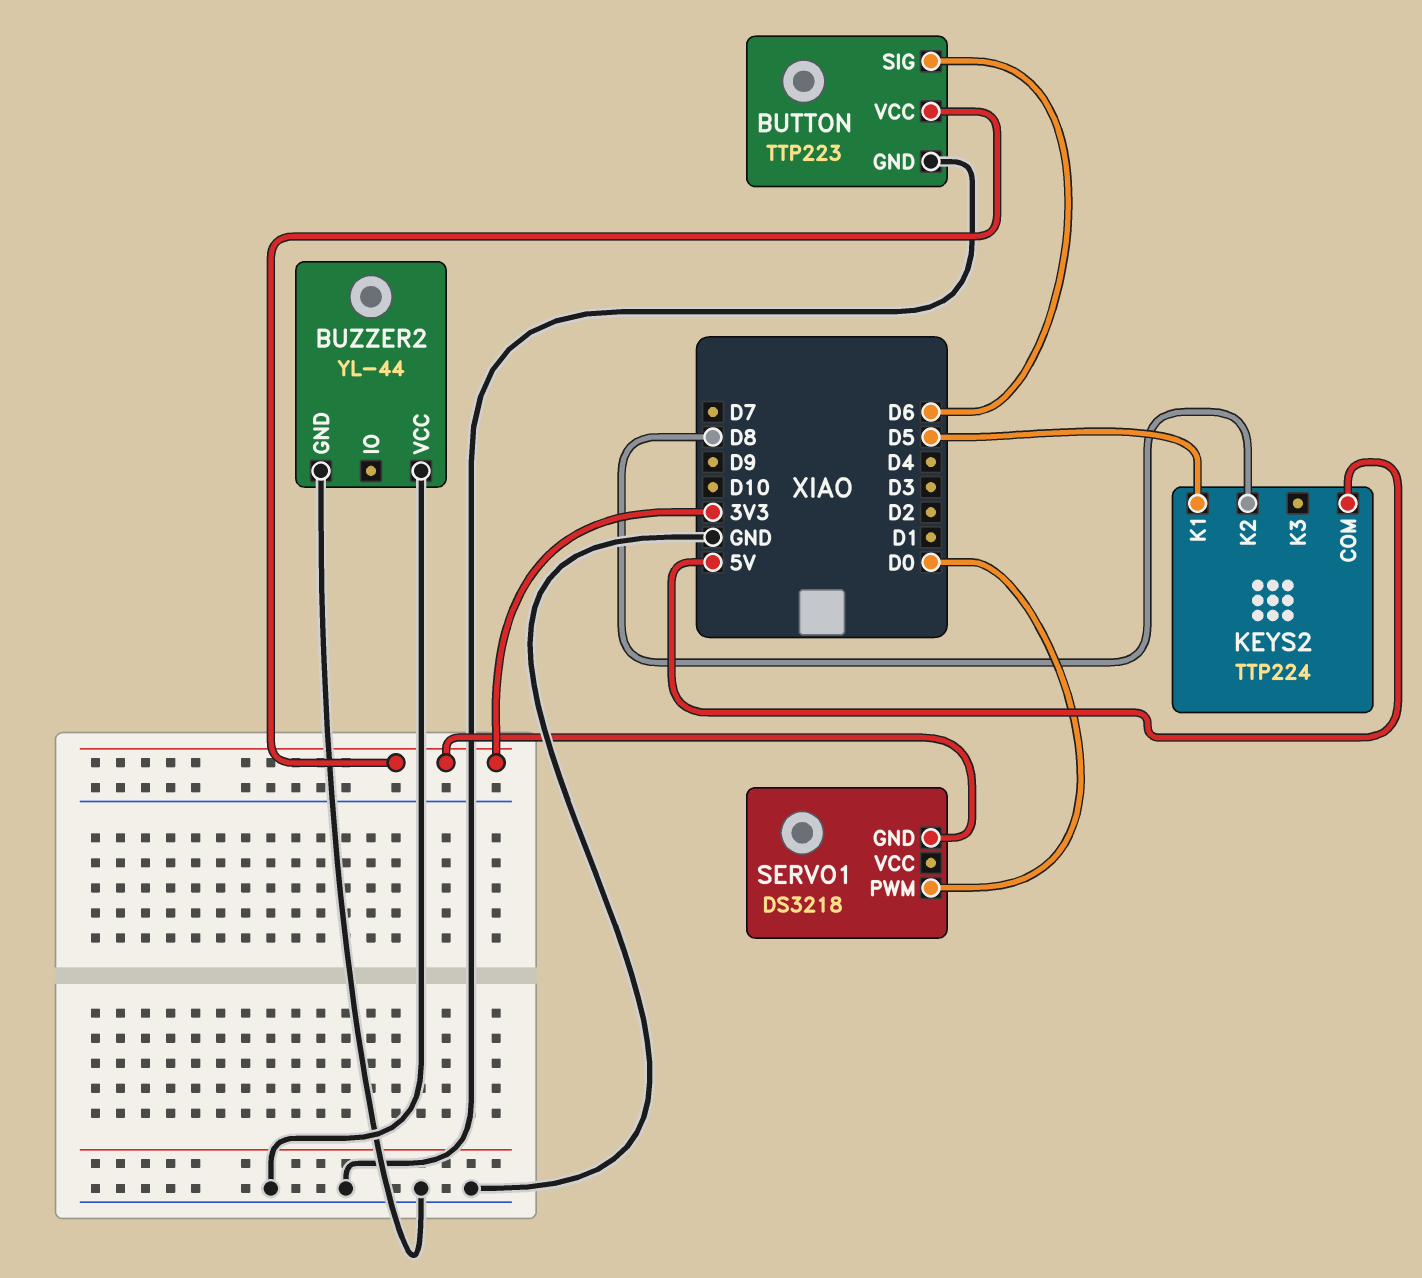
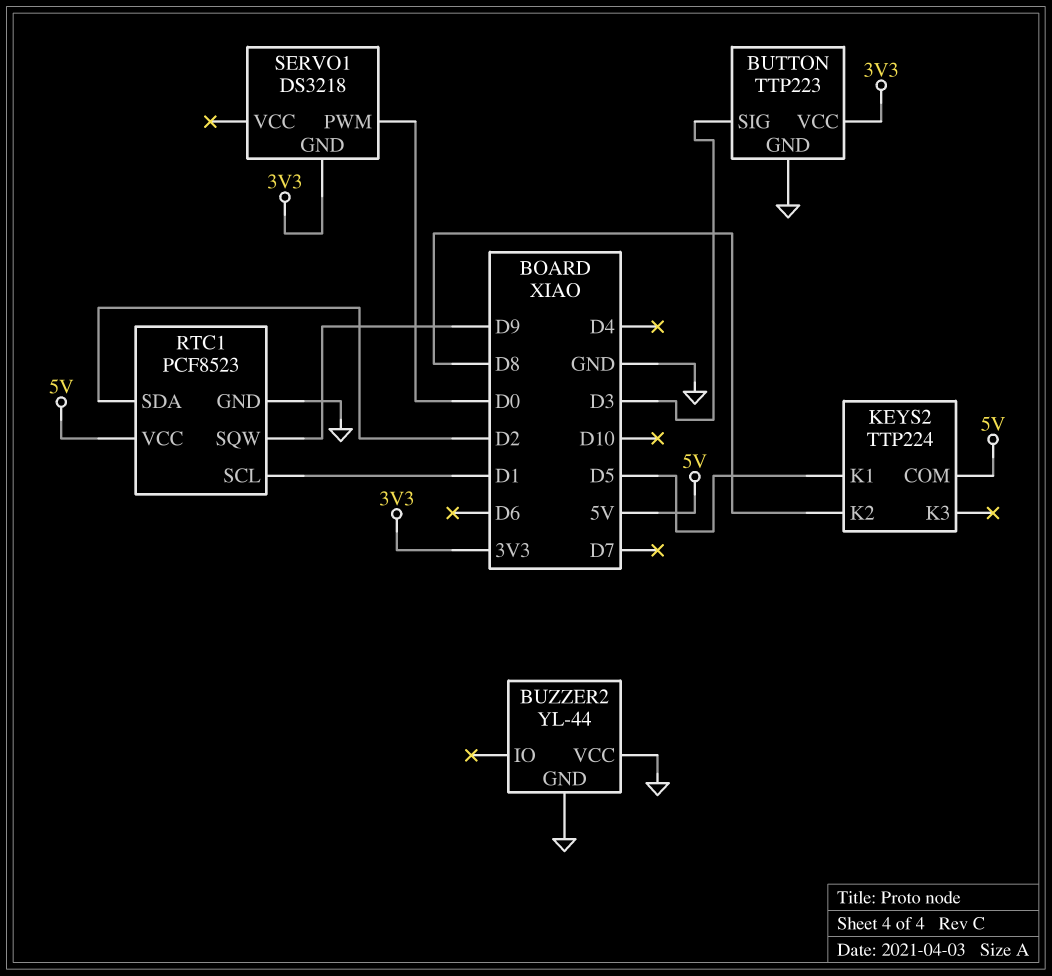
BUTTON pin SIG: D6 -> D3
RTC1: none -> PCF8523
RTC1 pin GND: none -> GND
RTC1 pin SCL: none -> D1
RTC1 pin SDA: none -> D2
RTC1 pin SQW: none -> D9
RTC1 pin VCC: none -> 5V

